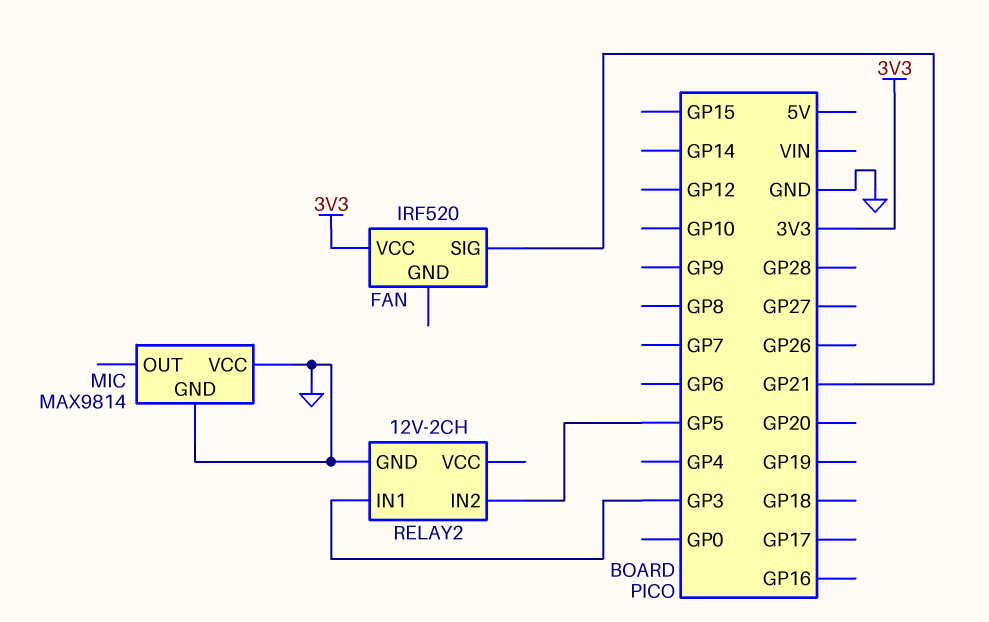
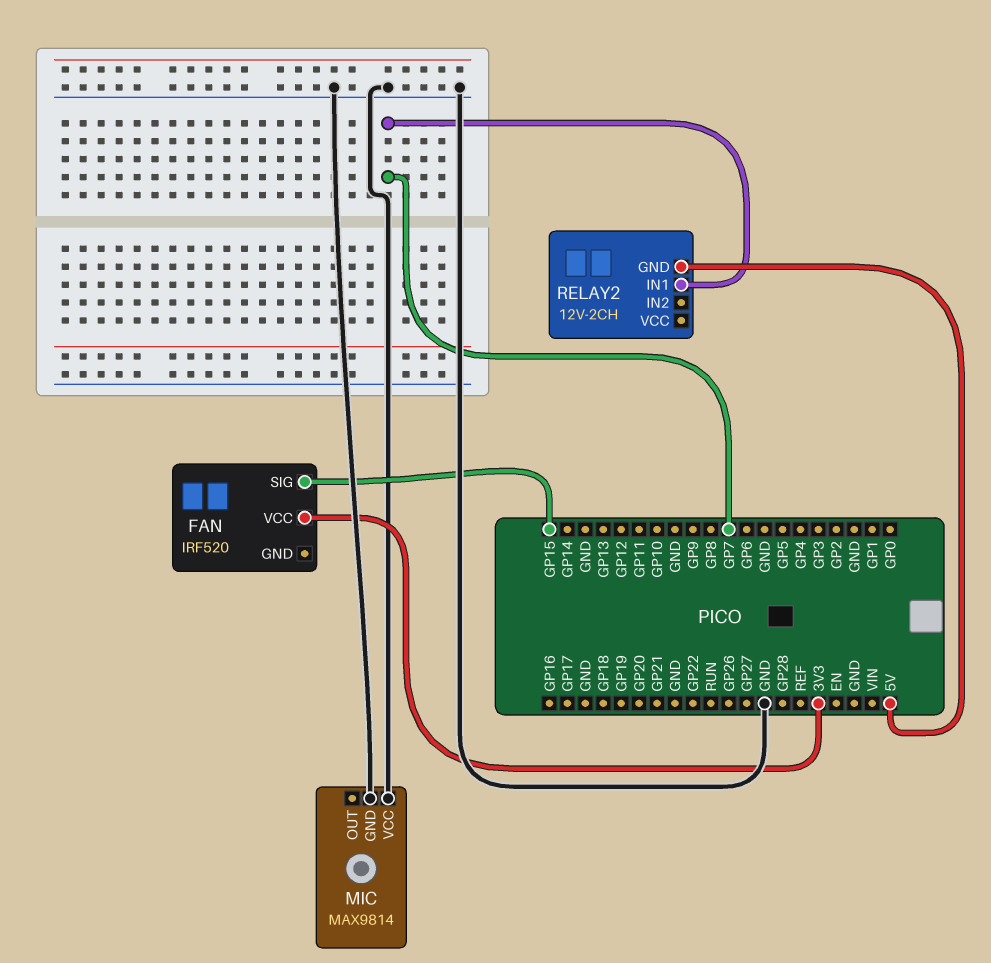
FAN pin SIG: GP21 -> GP15
RELAY2 pin GND: GND -> 5V
RELAY2 pin IN1: GP3 -> GP7
RELAY2 pin IN2: GP5 -> none

